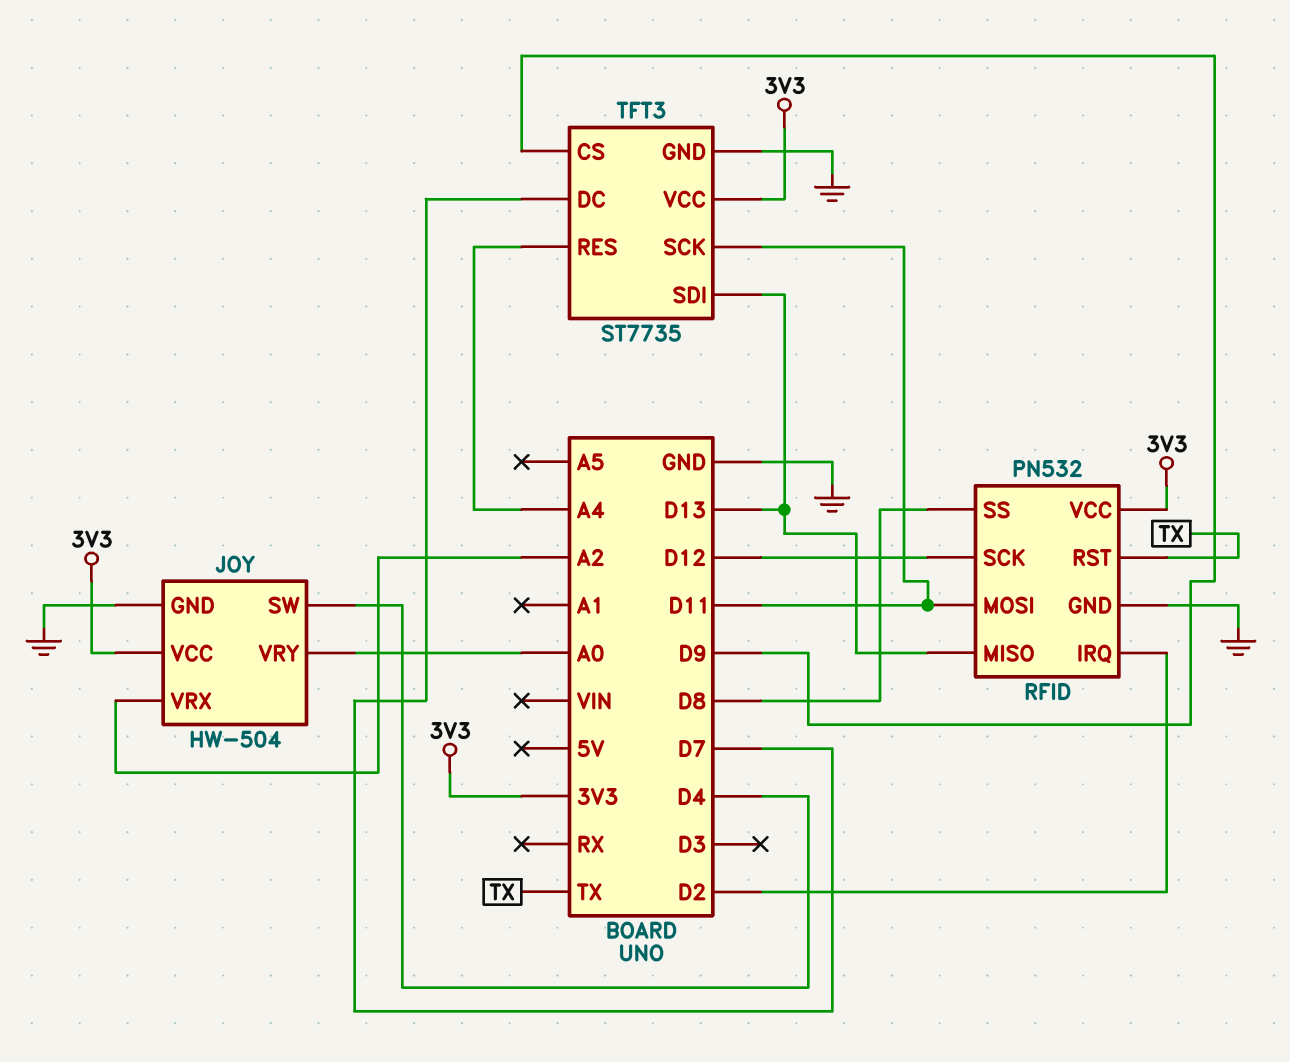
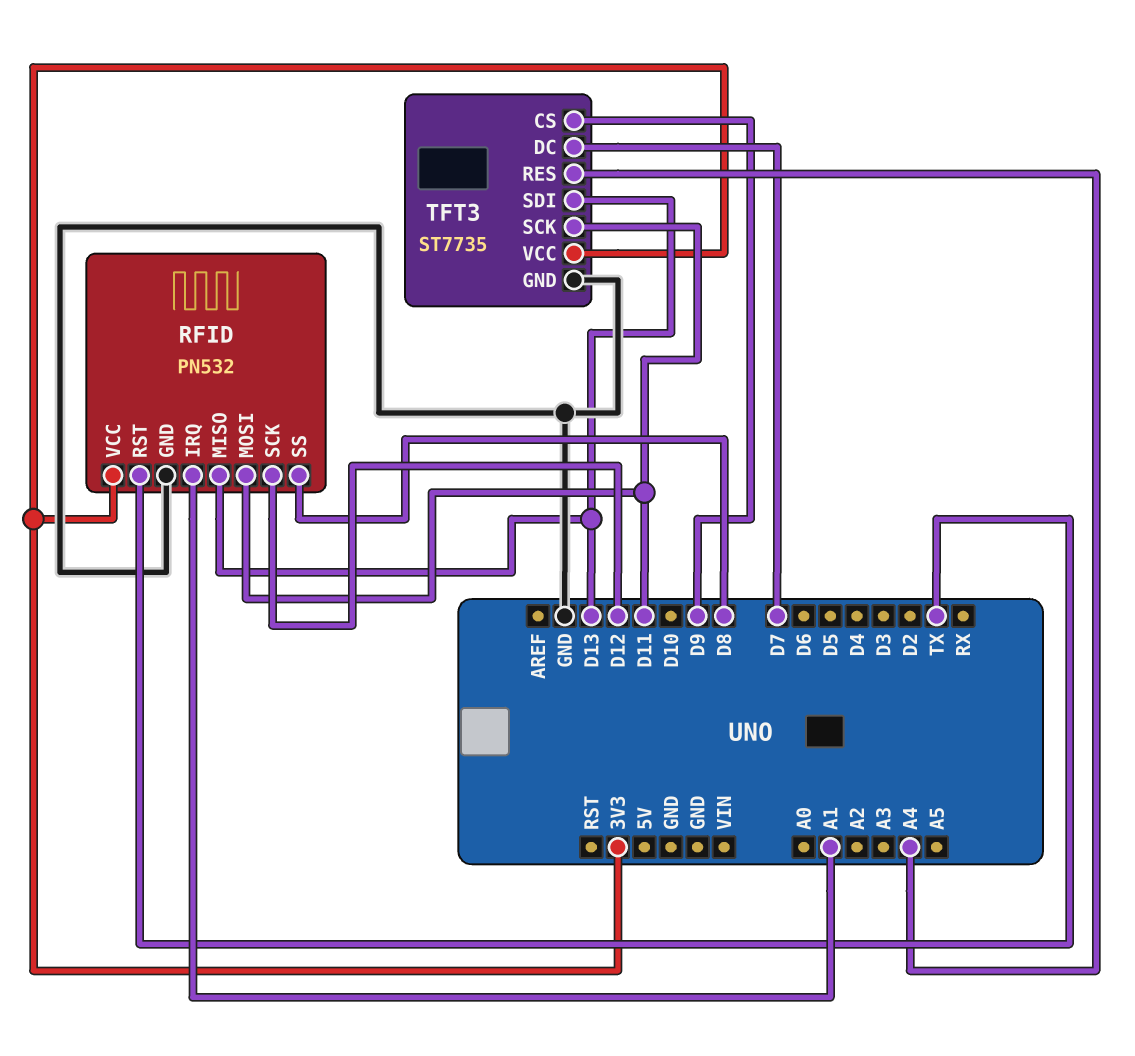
JOY: HW-504 -> none
JOY pin GND: GND -> none
JOY pin SW: D4 -> none
JOY pin VCC: 3V3 -> none
JOY pin VRX: A2 -> none
JOY pin VRY: A0 -> none
RFID pin IRQ: D2 -> A1

